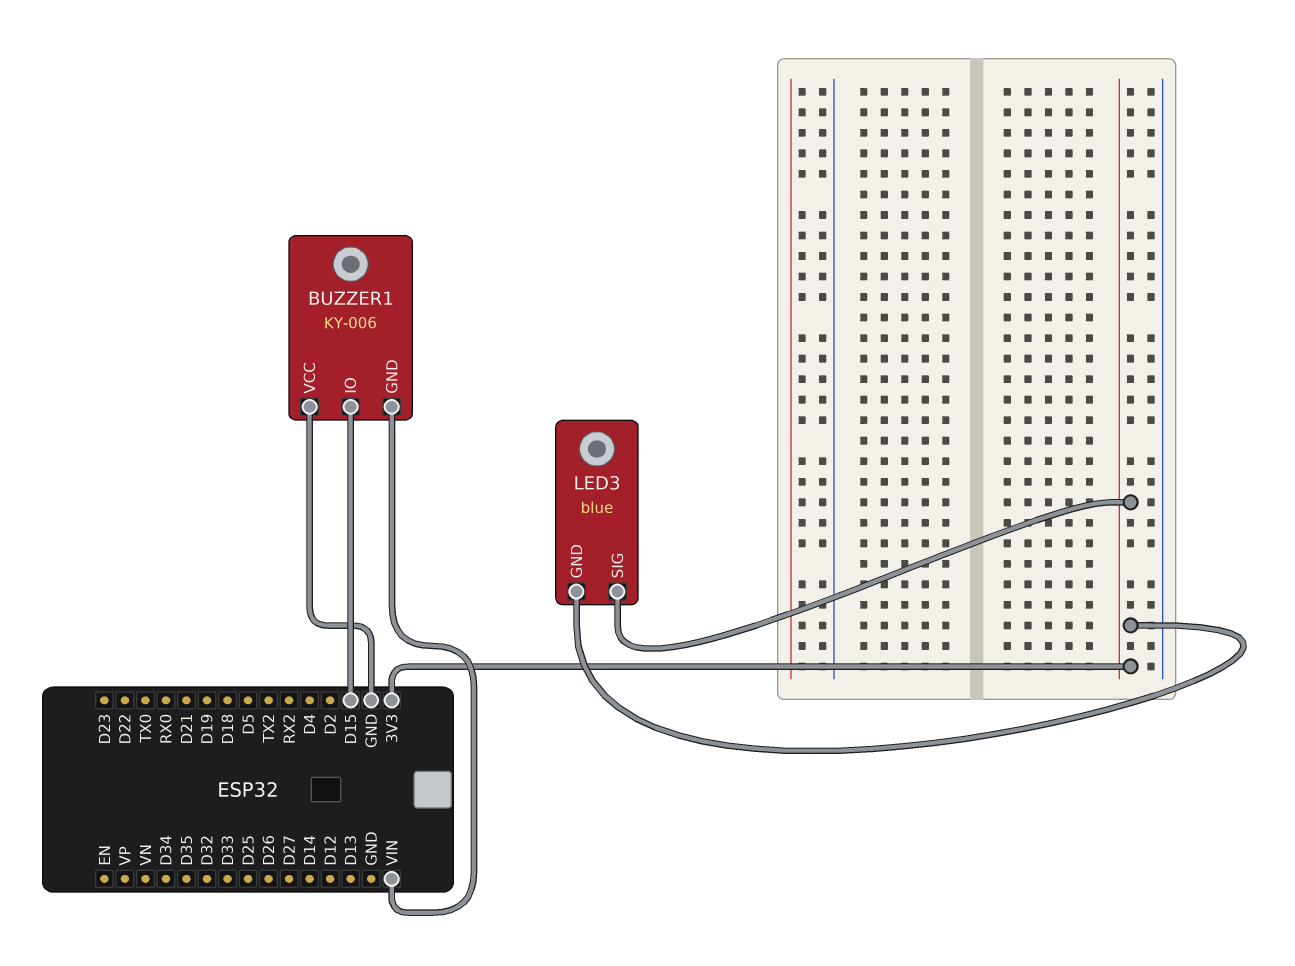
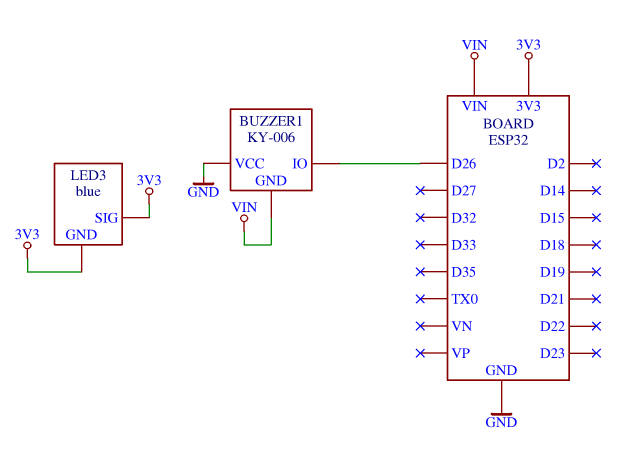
BUZZER1 pin IO: D15 -> D26

